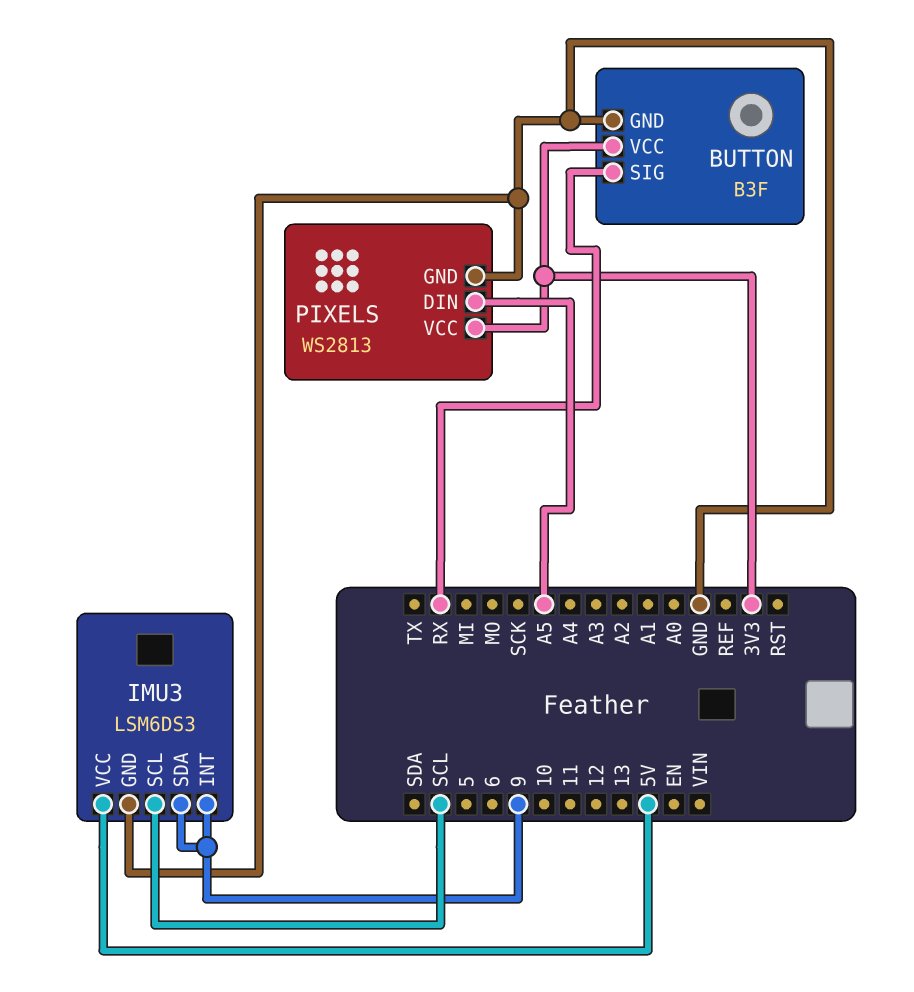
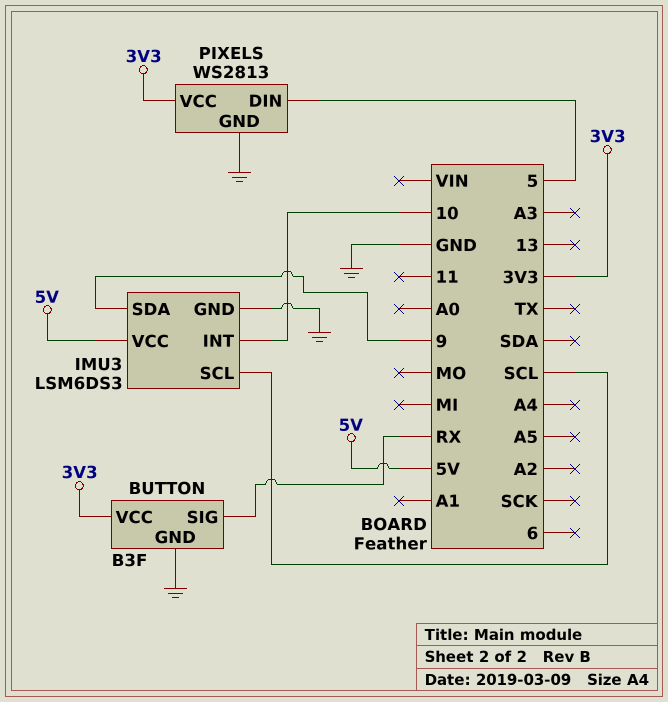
IMU3 pin INT: 9 -> 10
PIXELS pin DIN: A5 -> 5

